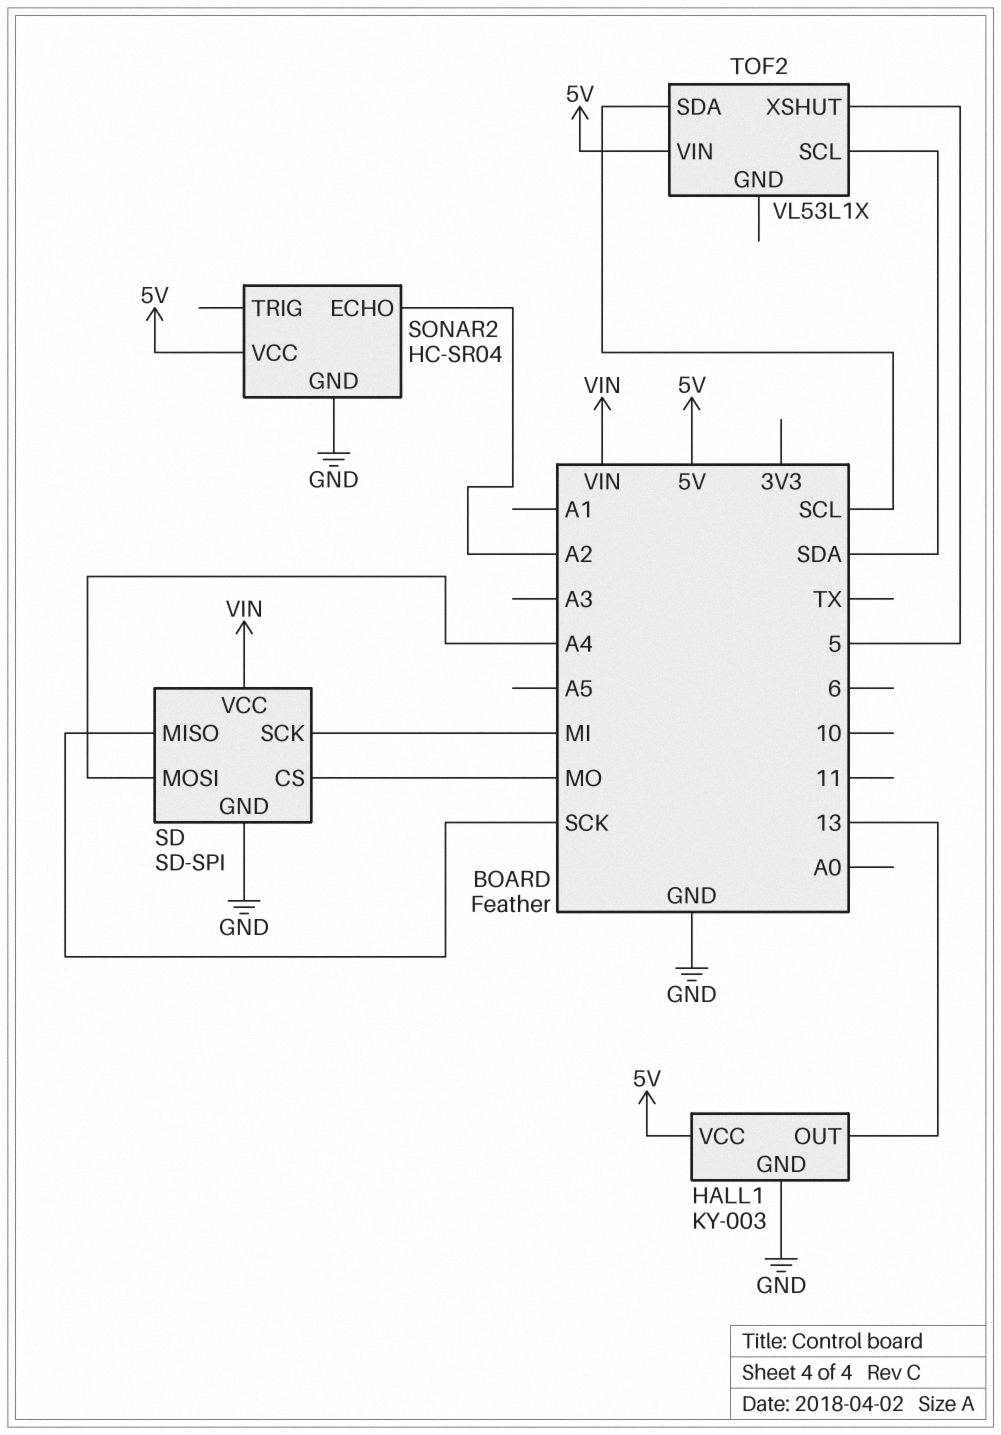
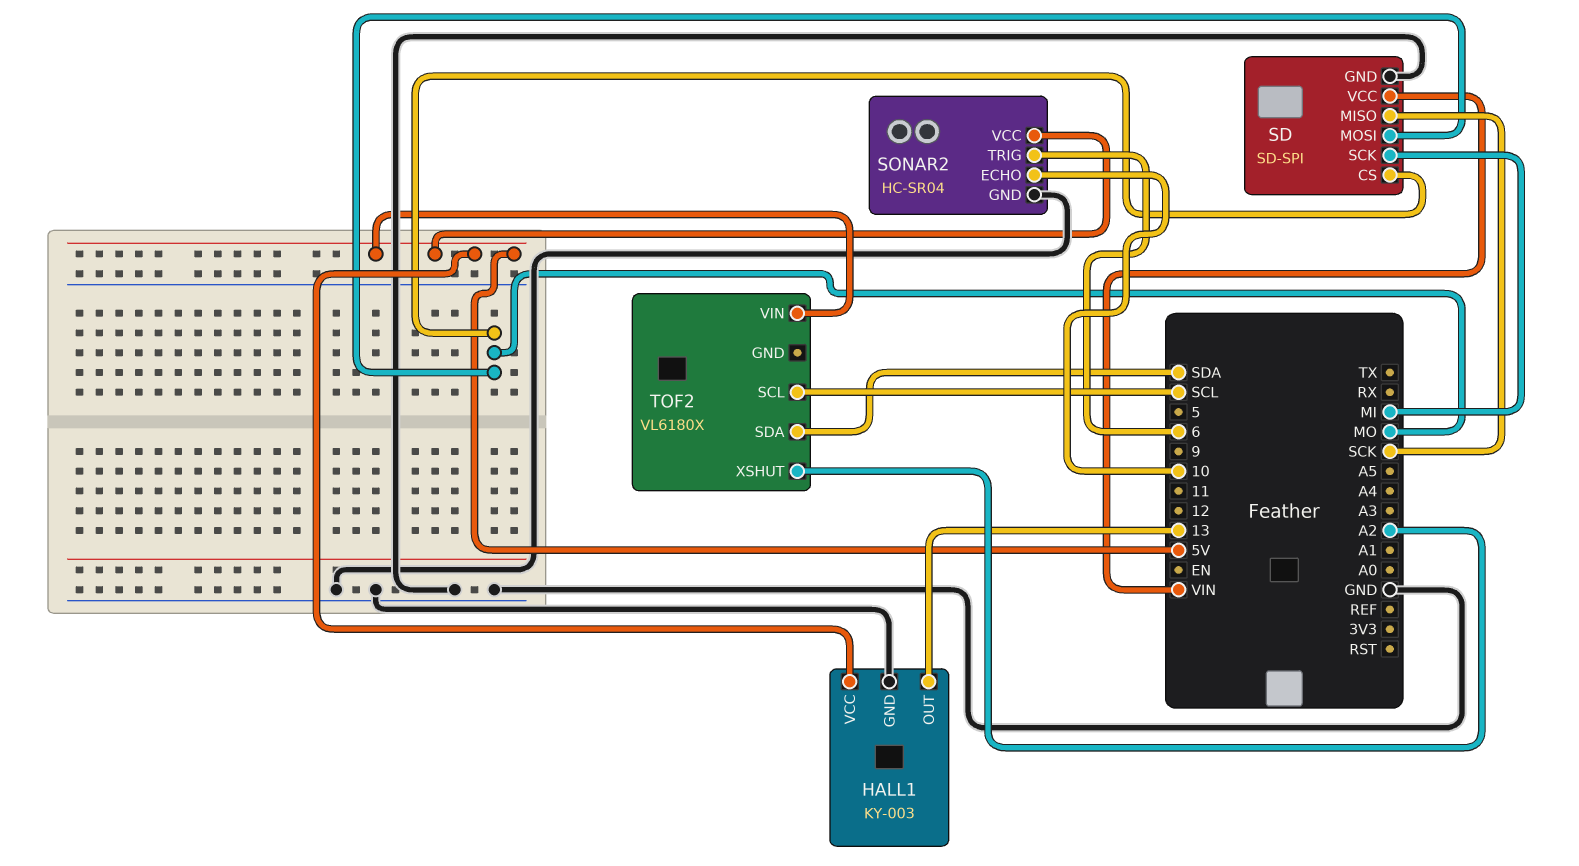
SD pin MOSI: A4 -> MO
SONAR2 pin ECHO: A2 -> 10
SONAR2 pin TRIG: none -> 6
TOF2: VL53L1X -> VL6180X
TOF2 pin SCL: SDA -> SCL
TOF2 pin SDA: SCL -> SDA
TOF2 pin XSHUT: 5 -> A2

